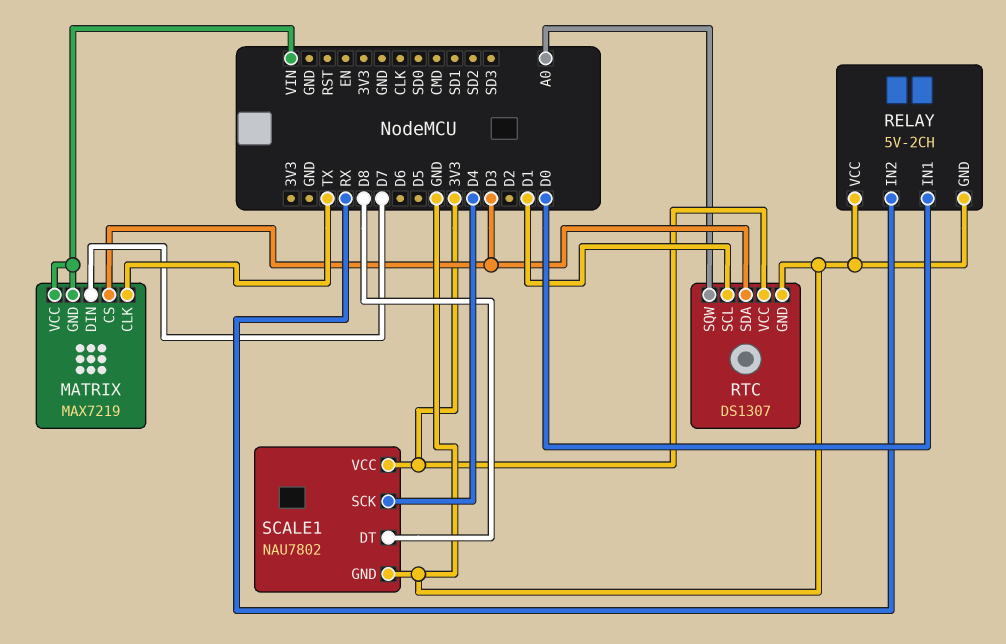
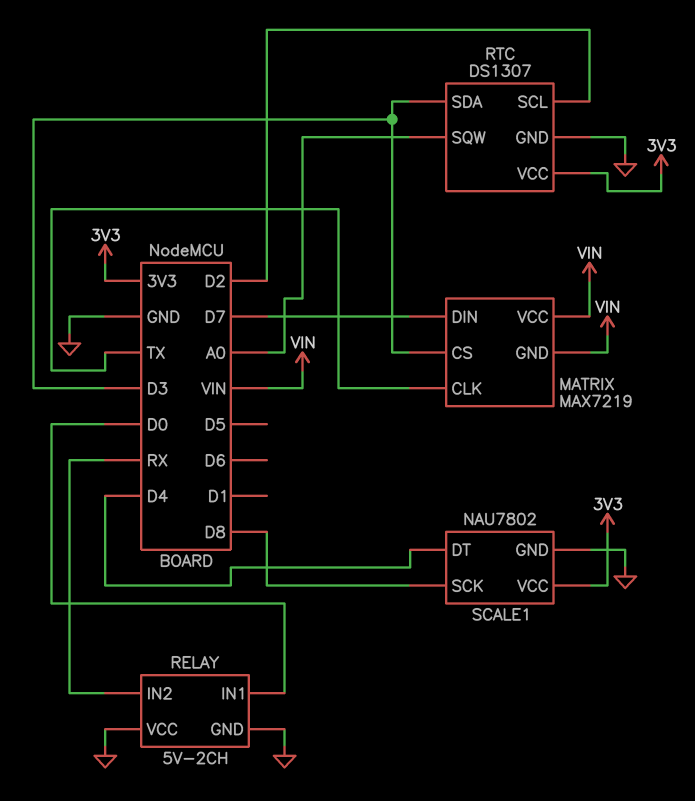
RTC pin SCL: D1 -> D2
SCALE1 pin DT: D8 -> D4
SCALE1 pin SCK: D4 -> D8

